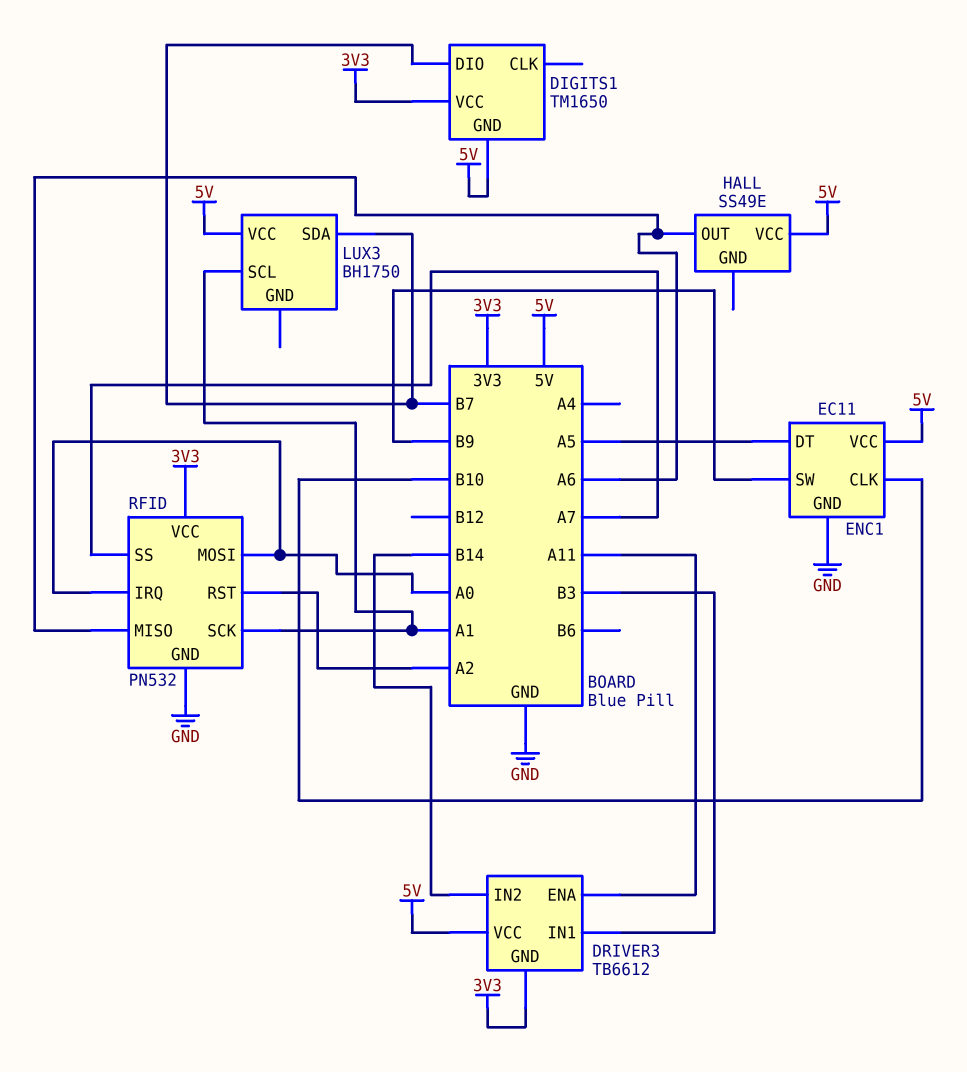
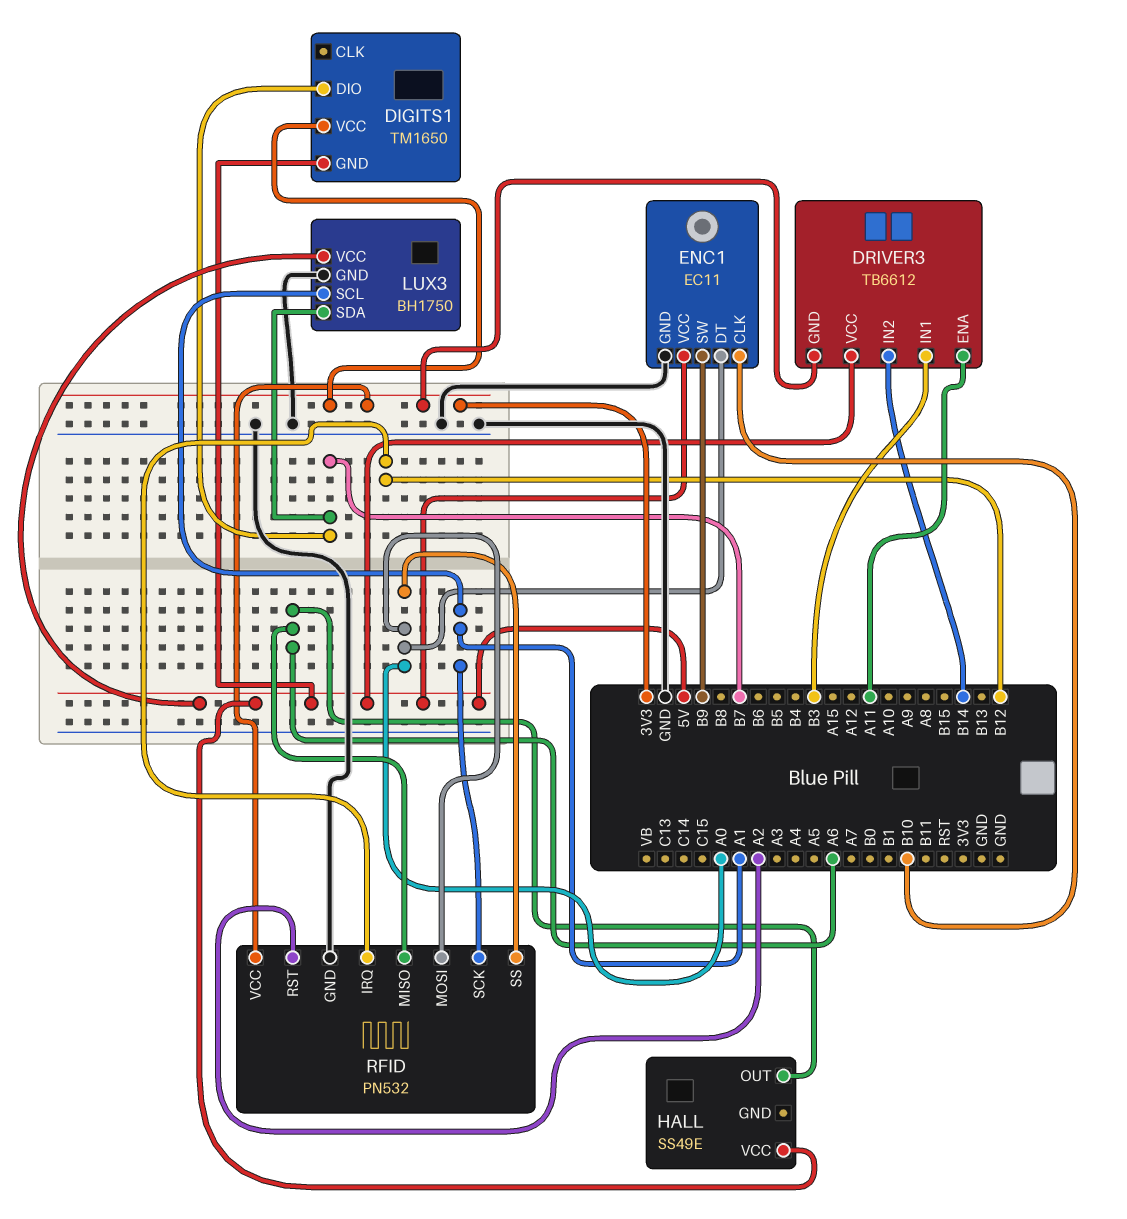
ENC1 pin DT: A5 -> A0
LUX3 pin GND: none -> GND
RFID pin IRQ: A0 -> B12
RFID pin SS: A7 -> A0

